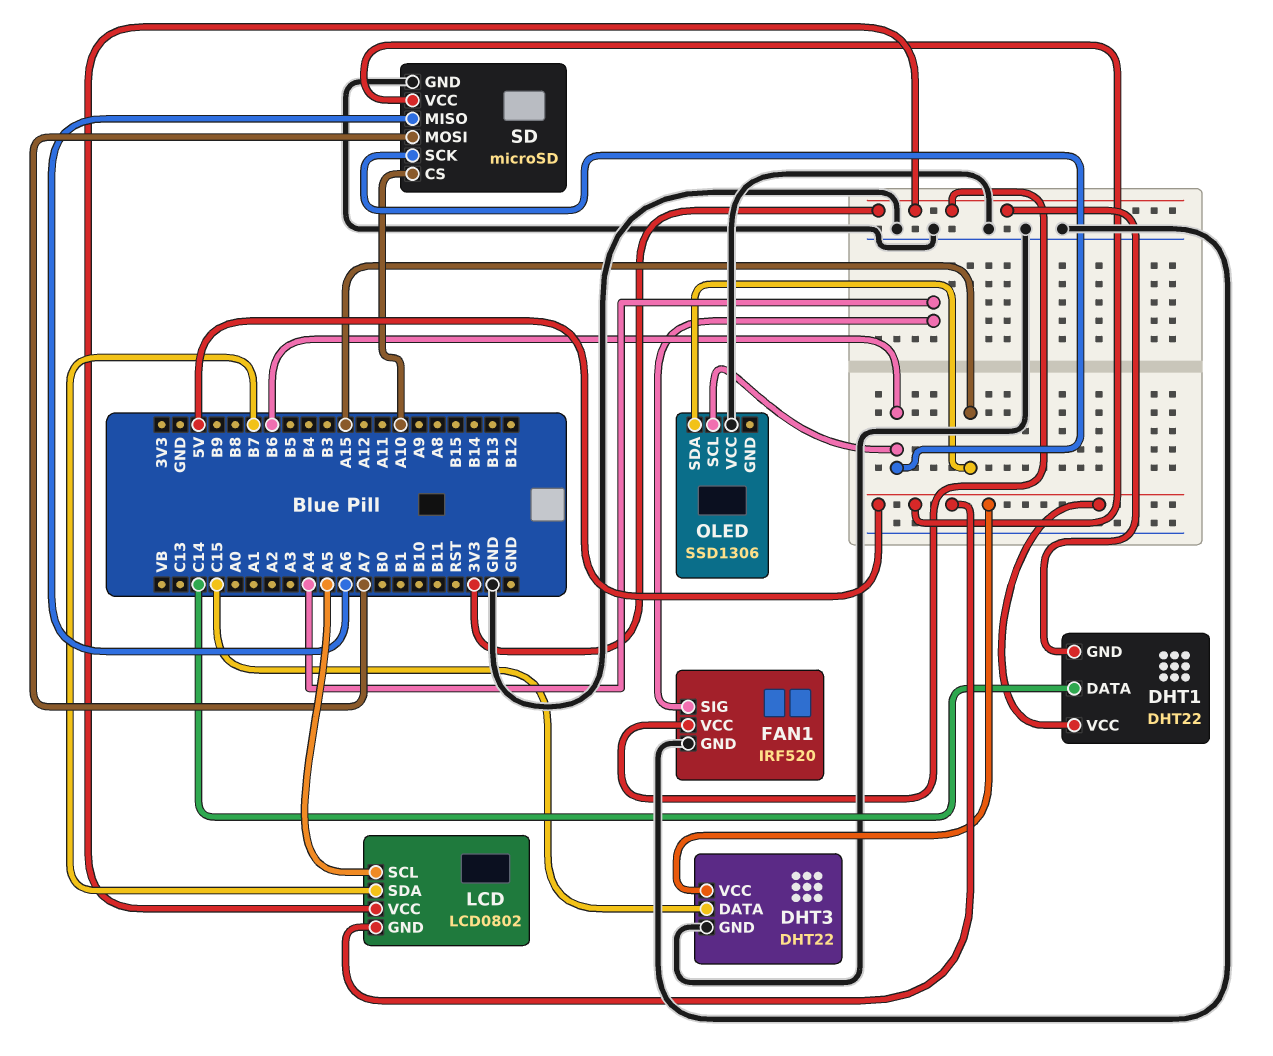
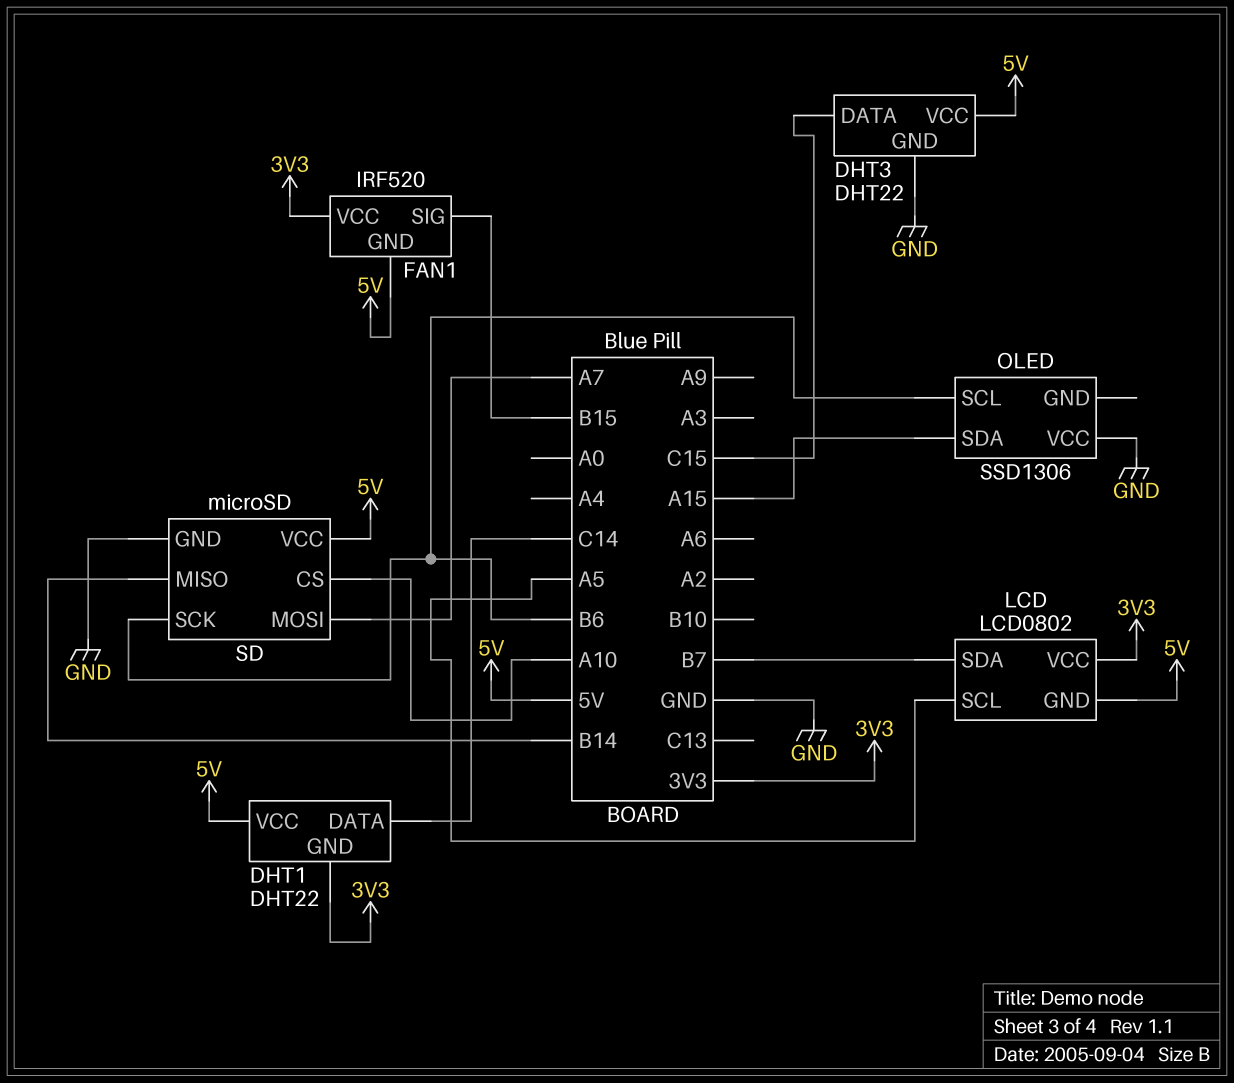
FAN1 pin GND: GND -> 5V
FAN1 pin SIG: A4 -> B15
SD pin MISO: A6 -> B14

